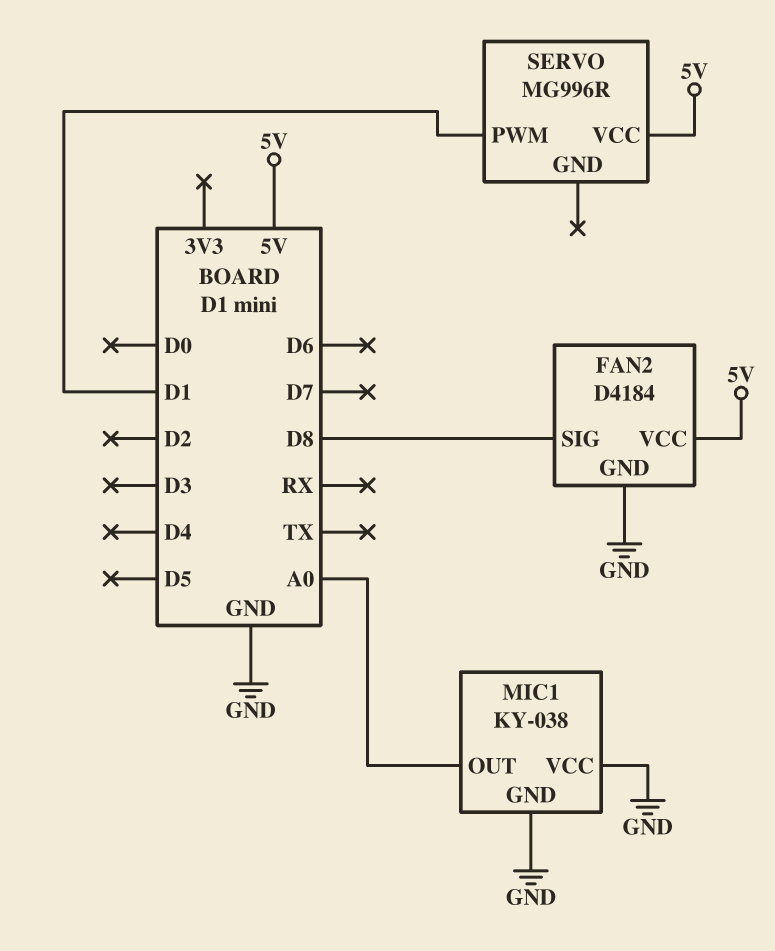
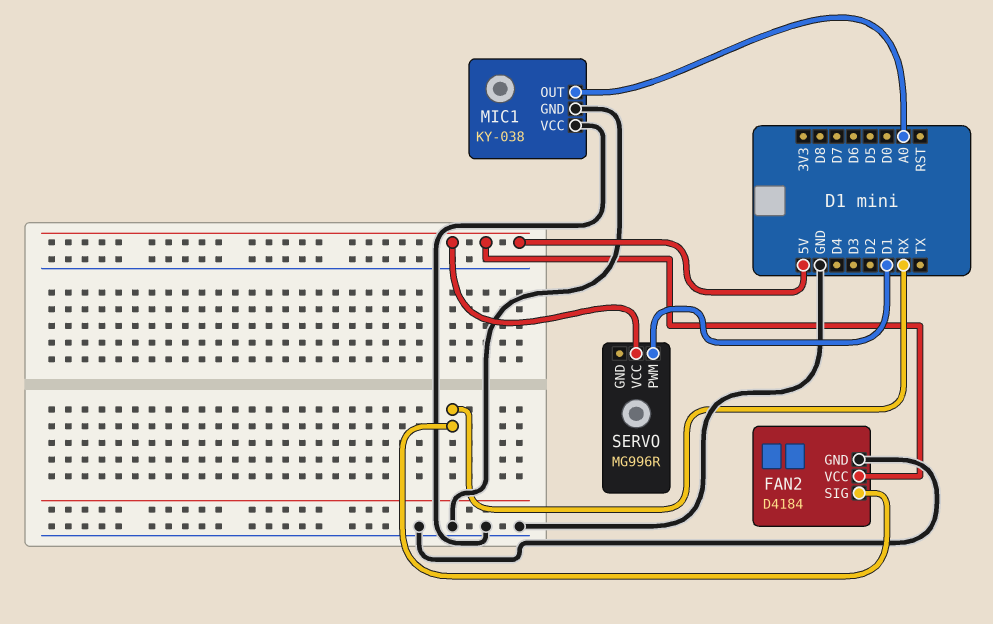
FAN2 pin SIG: D8 -> RX

